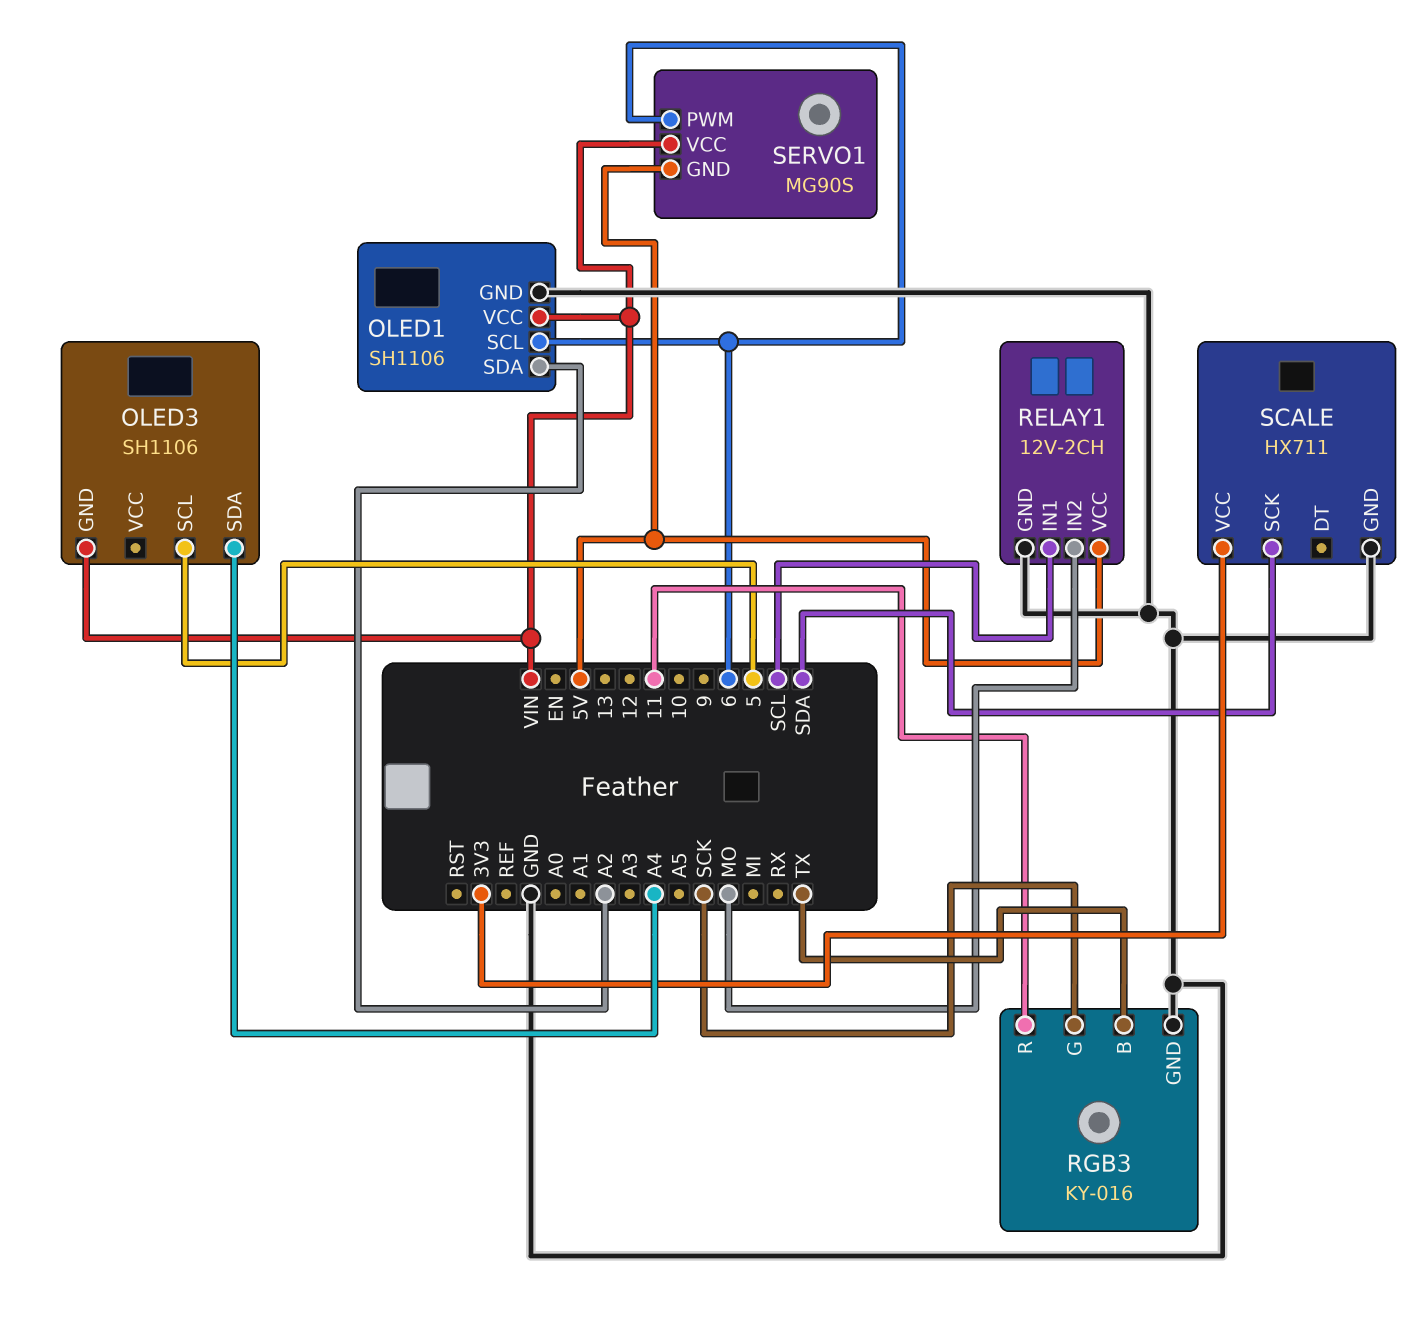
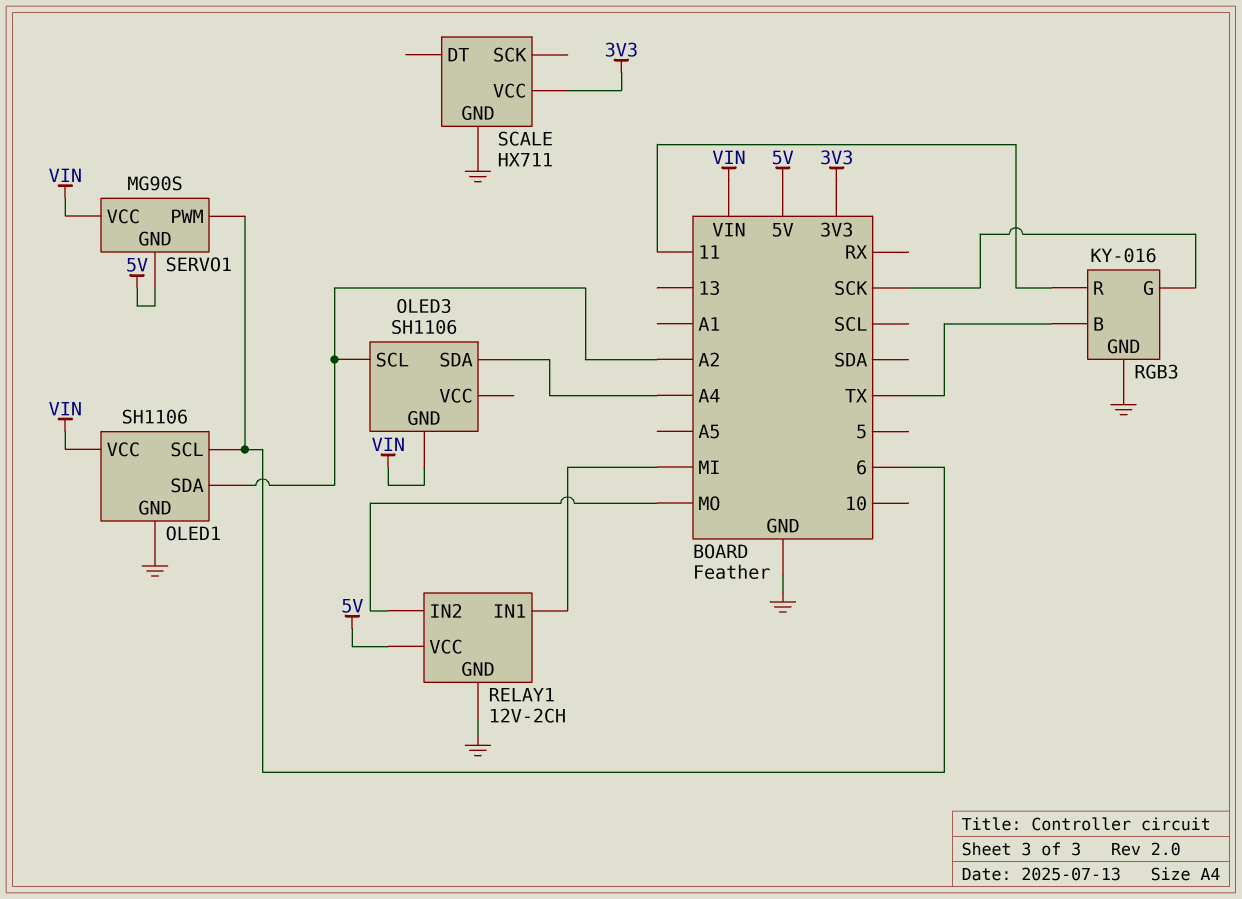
OLED3 pin SCL: 5 -> A2
RELAY1 pin IN1: SCL -> MI
SCALE pin SCK: SDA -> none

